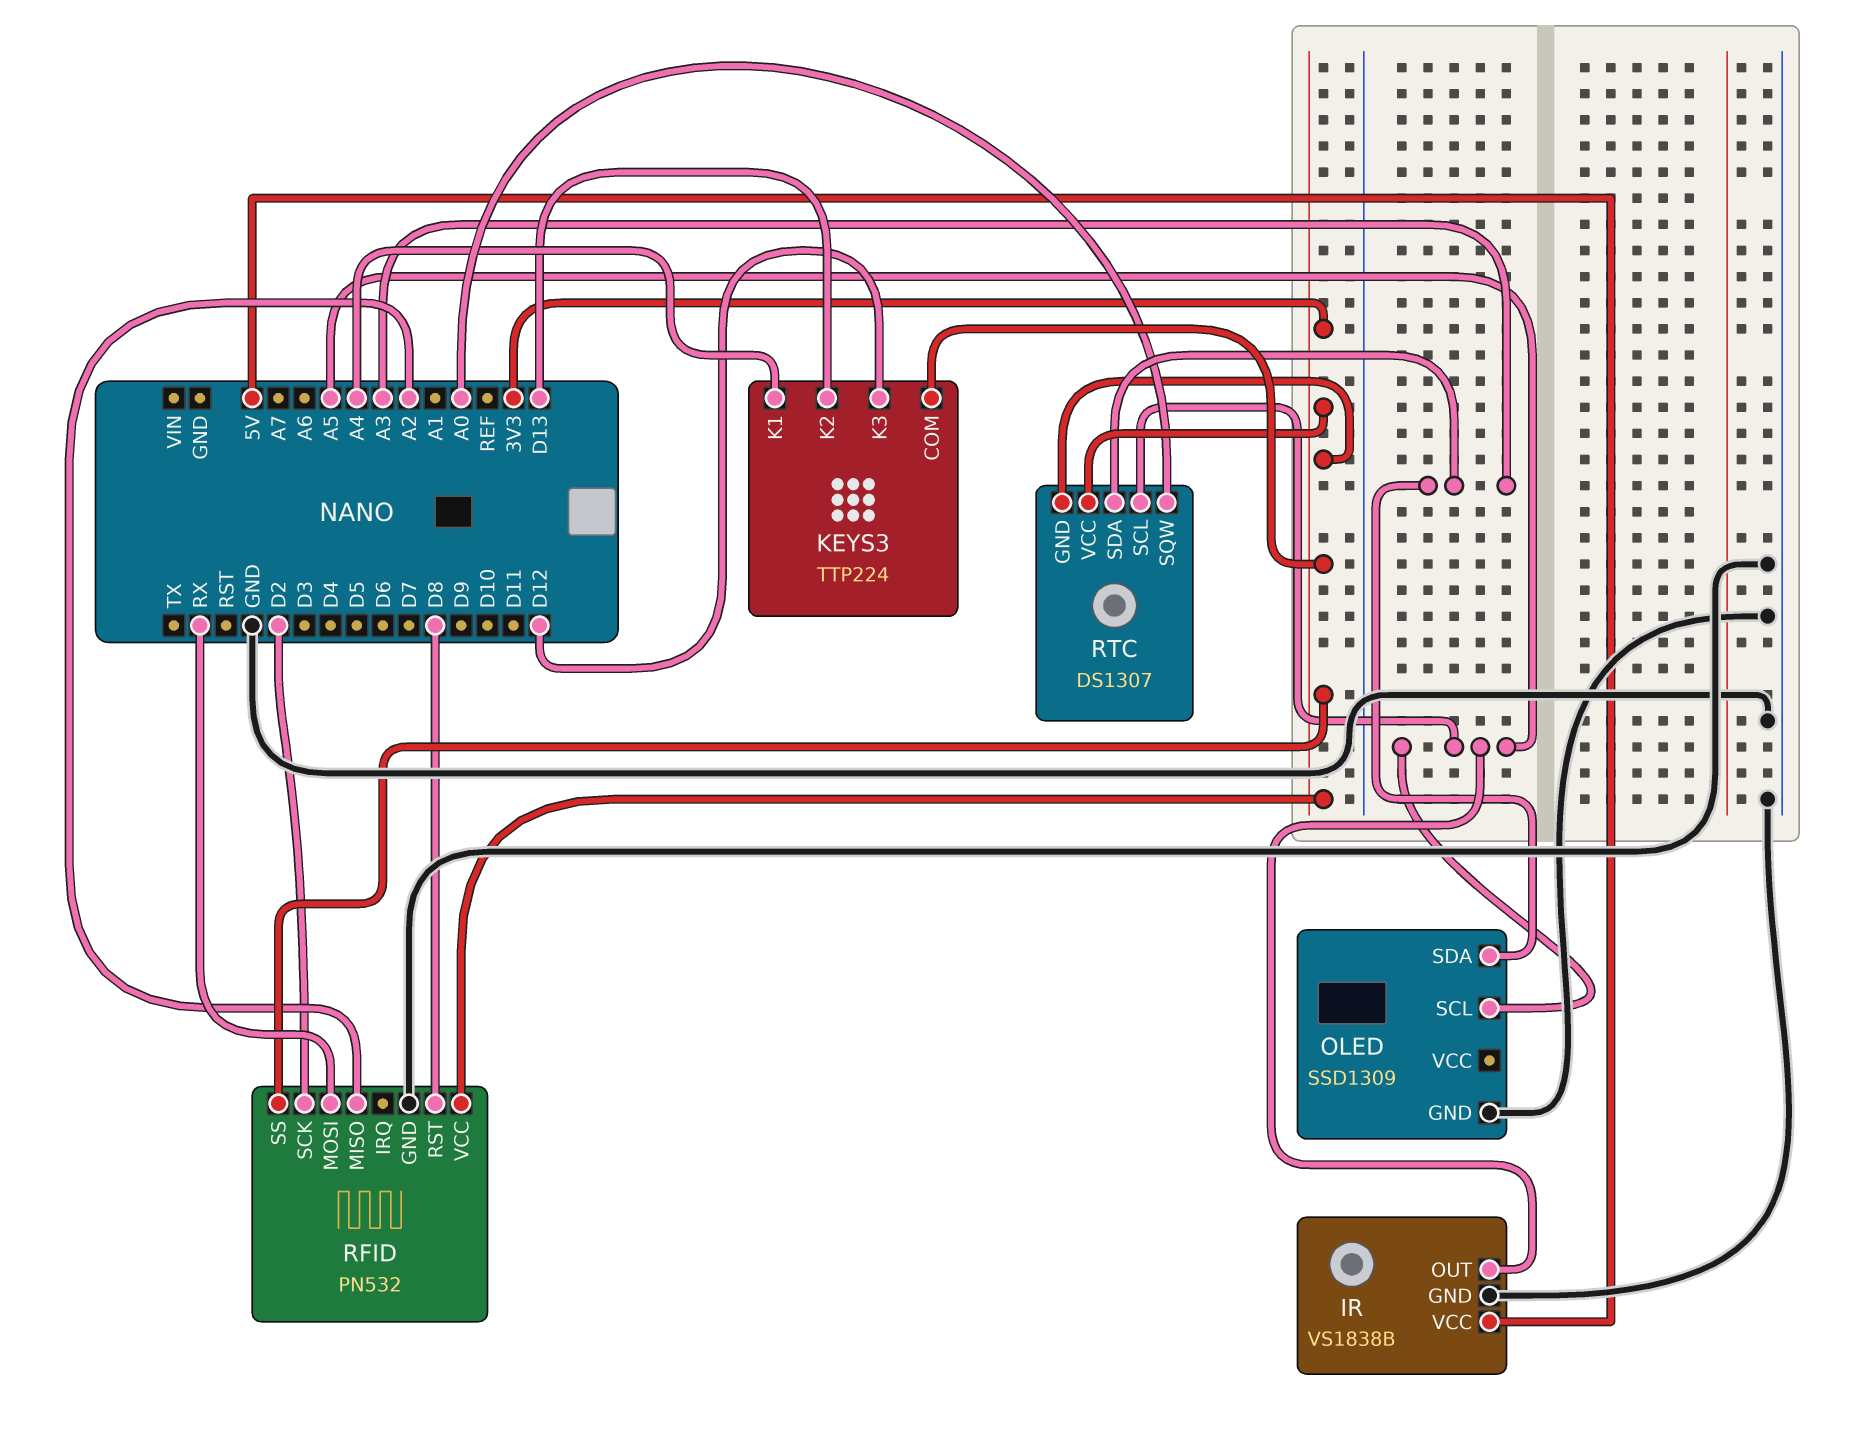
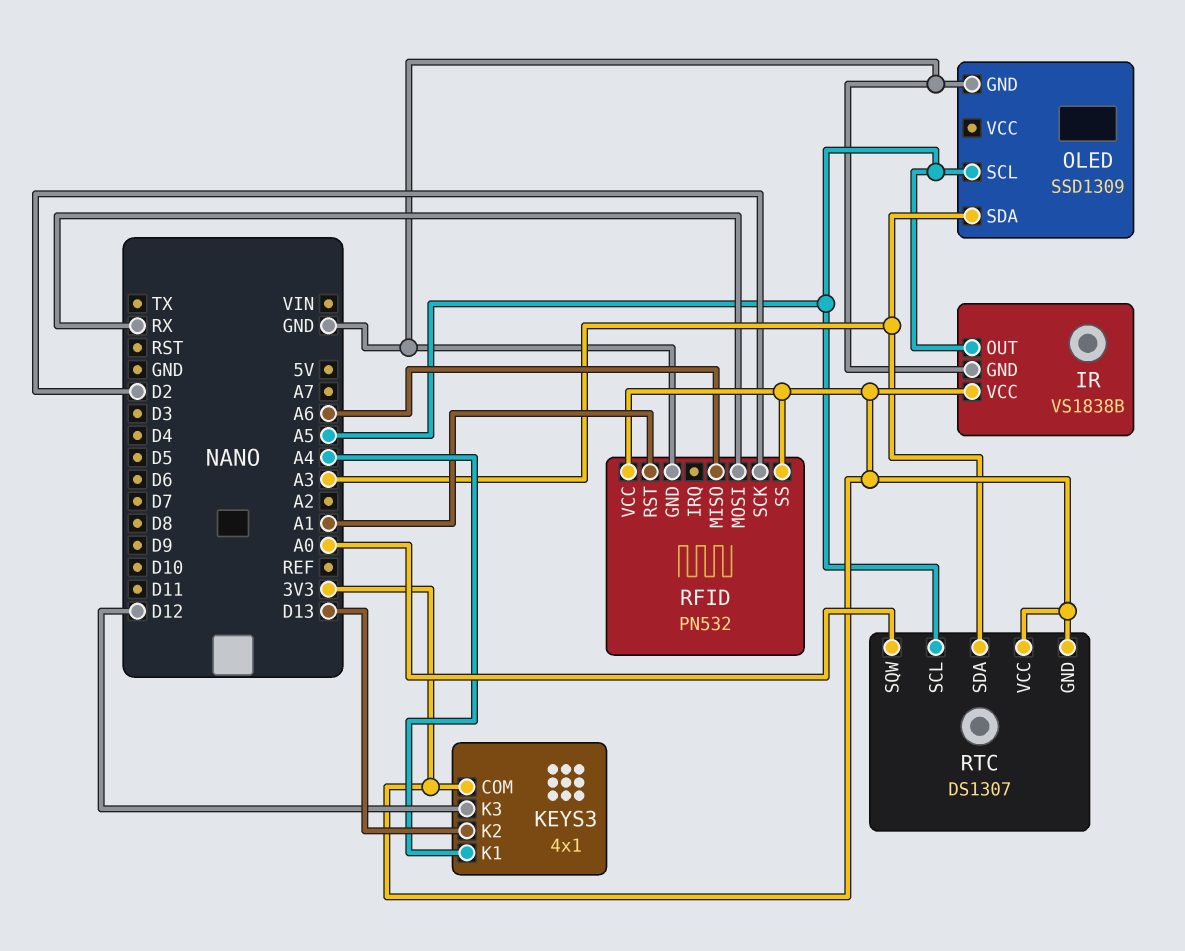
IR pin VCC: 5V -> 3V3
KEYS3: TTP224 -> 4x1
RFID pin MISO: A2 -> A6
RFID pin RST: D8 -> A1

